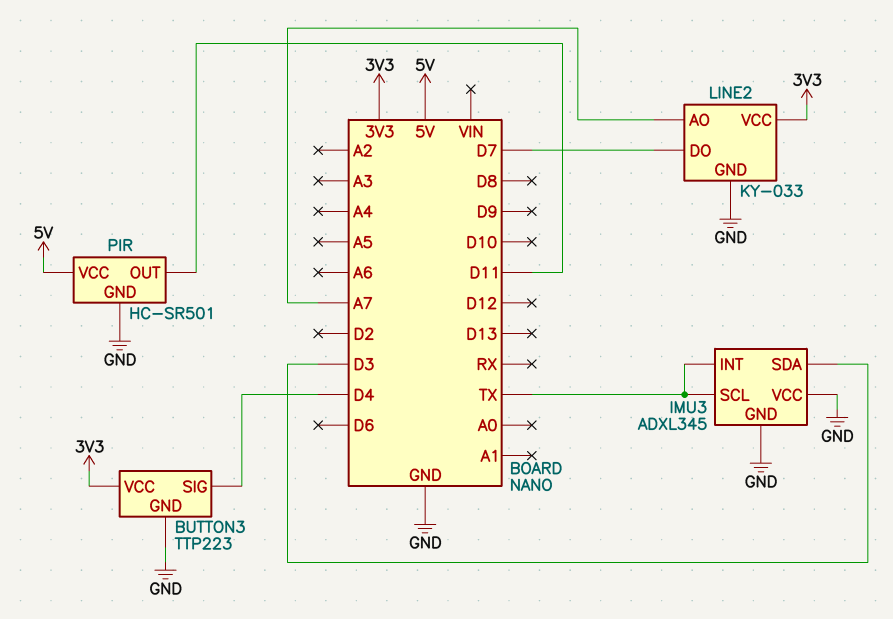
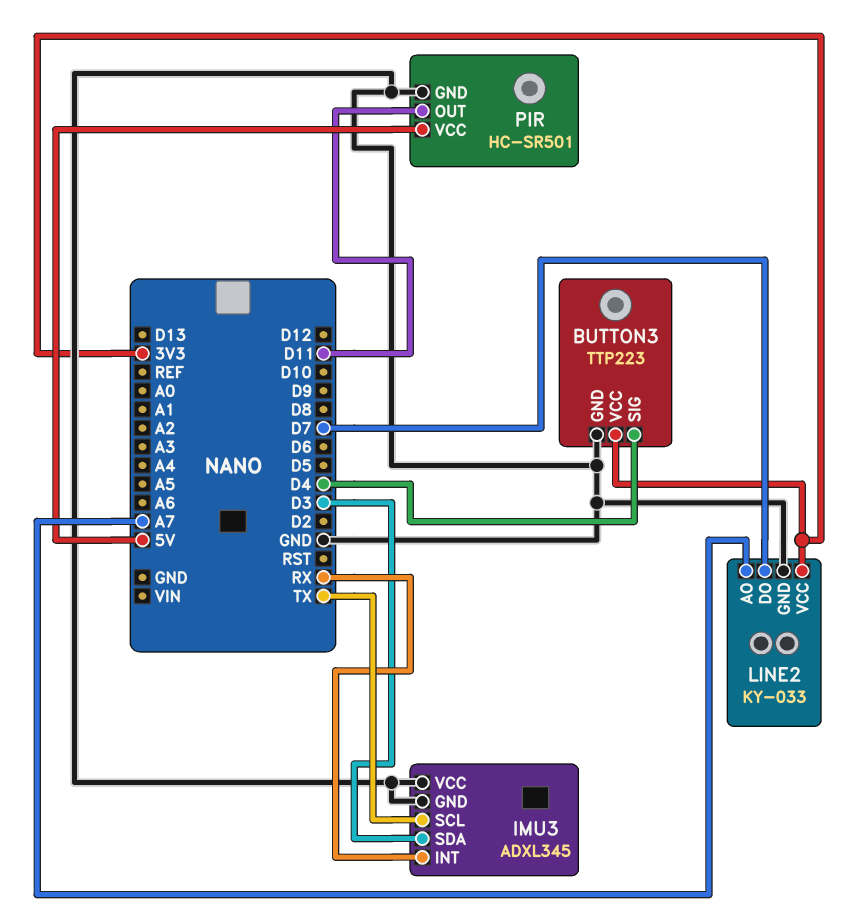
IMU3 pin INT: TX -> RX

